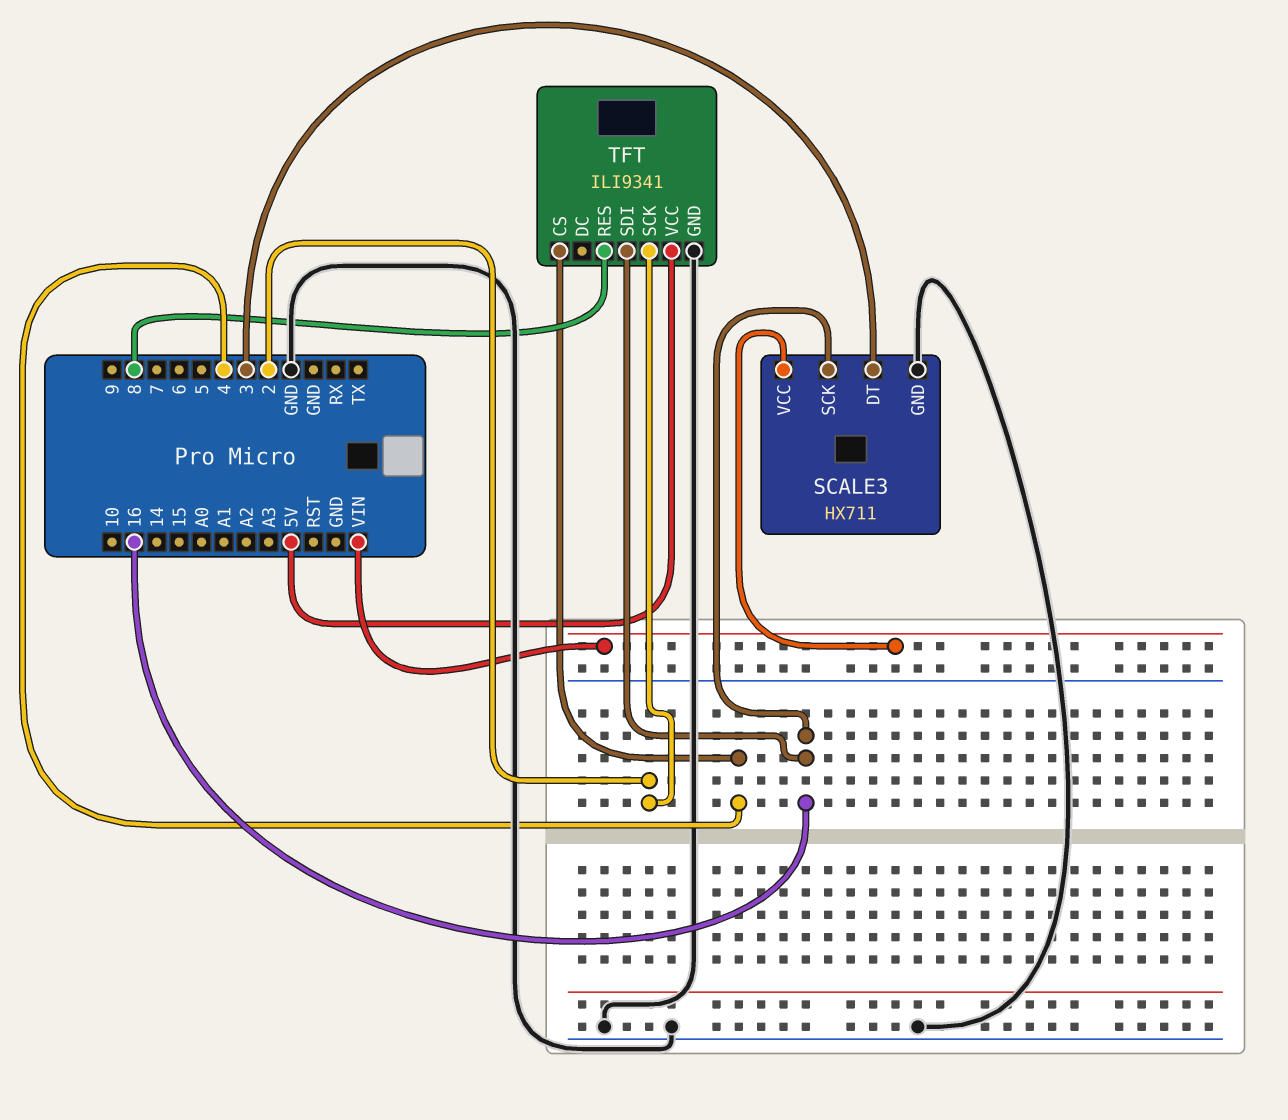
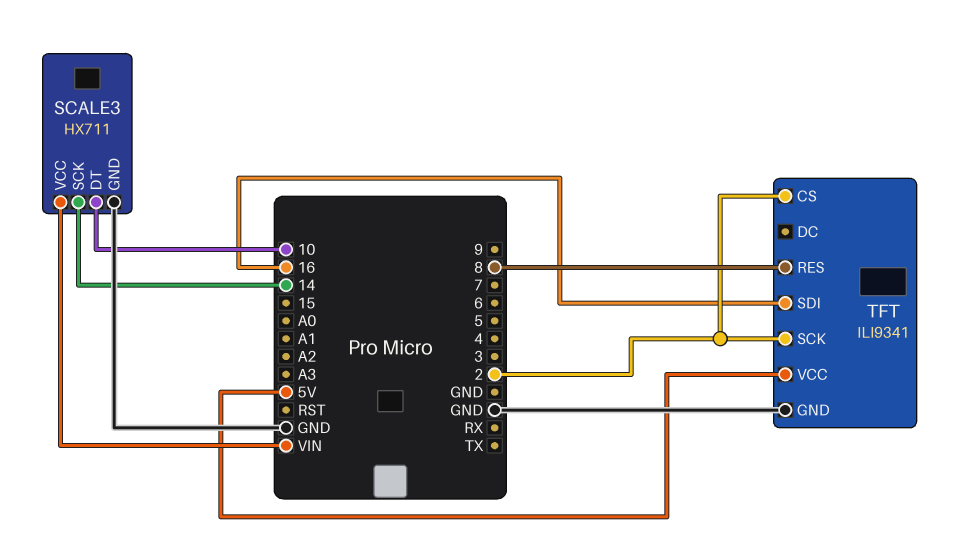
SCALE3 pin DT: 3 -> 10
SCALE3 pin SCK: 16 -> 14
TFT pin CS: 4 -> 2

